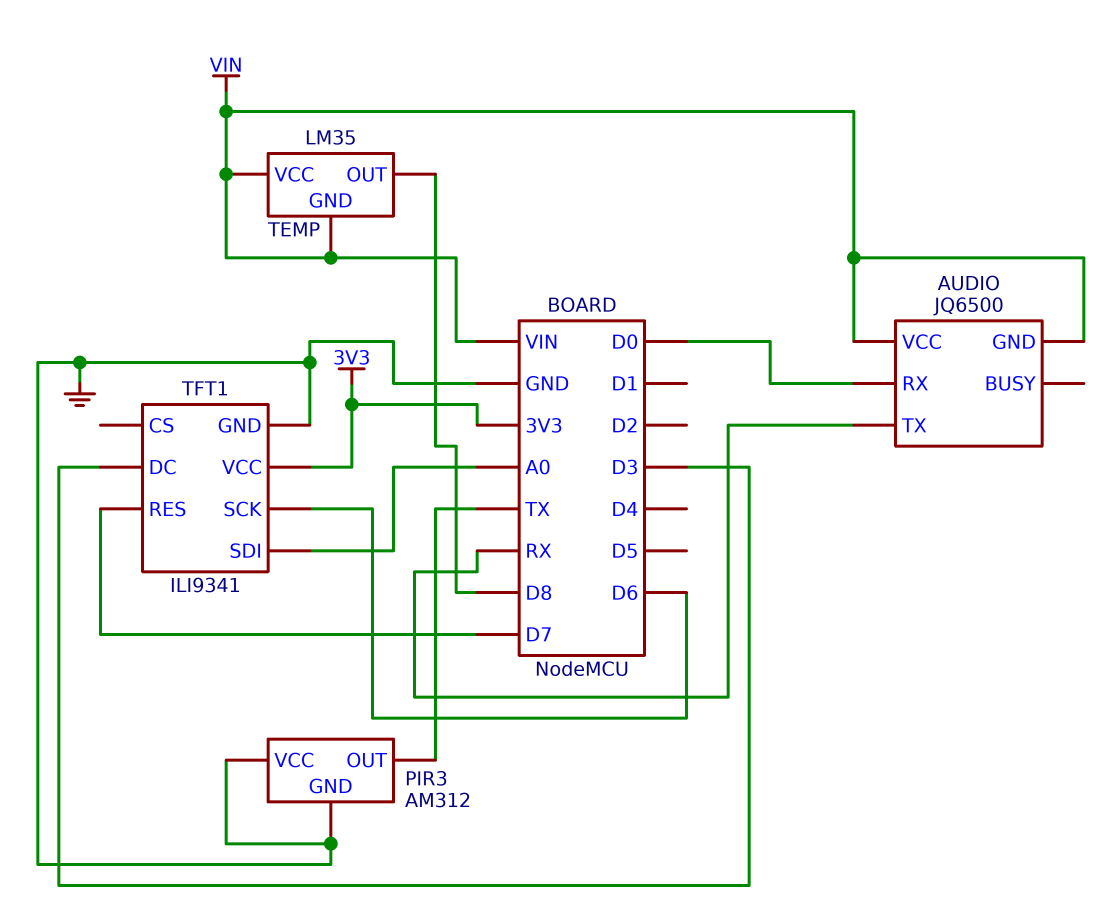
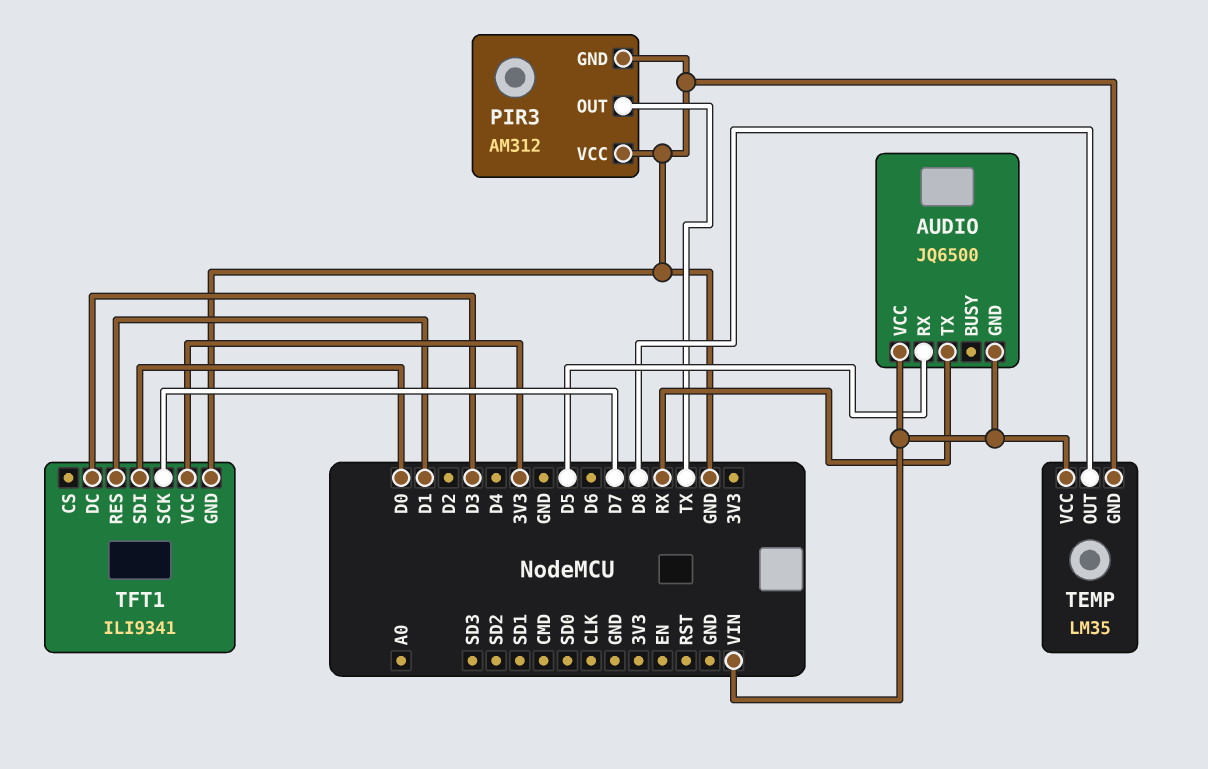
AUDIO pin RX: D0 -> D5
TEMP pin GND: VIN -> GND
TFT1 pin RES: D7 -> D1
TFT1 pin SCK: D6 -> D7
TFT1 pin SDI: A0 -> D0

